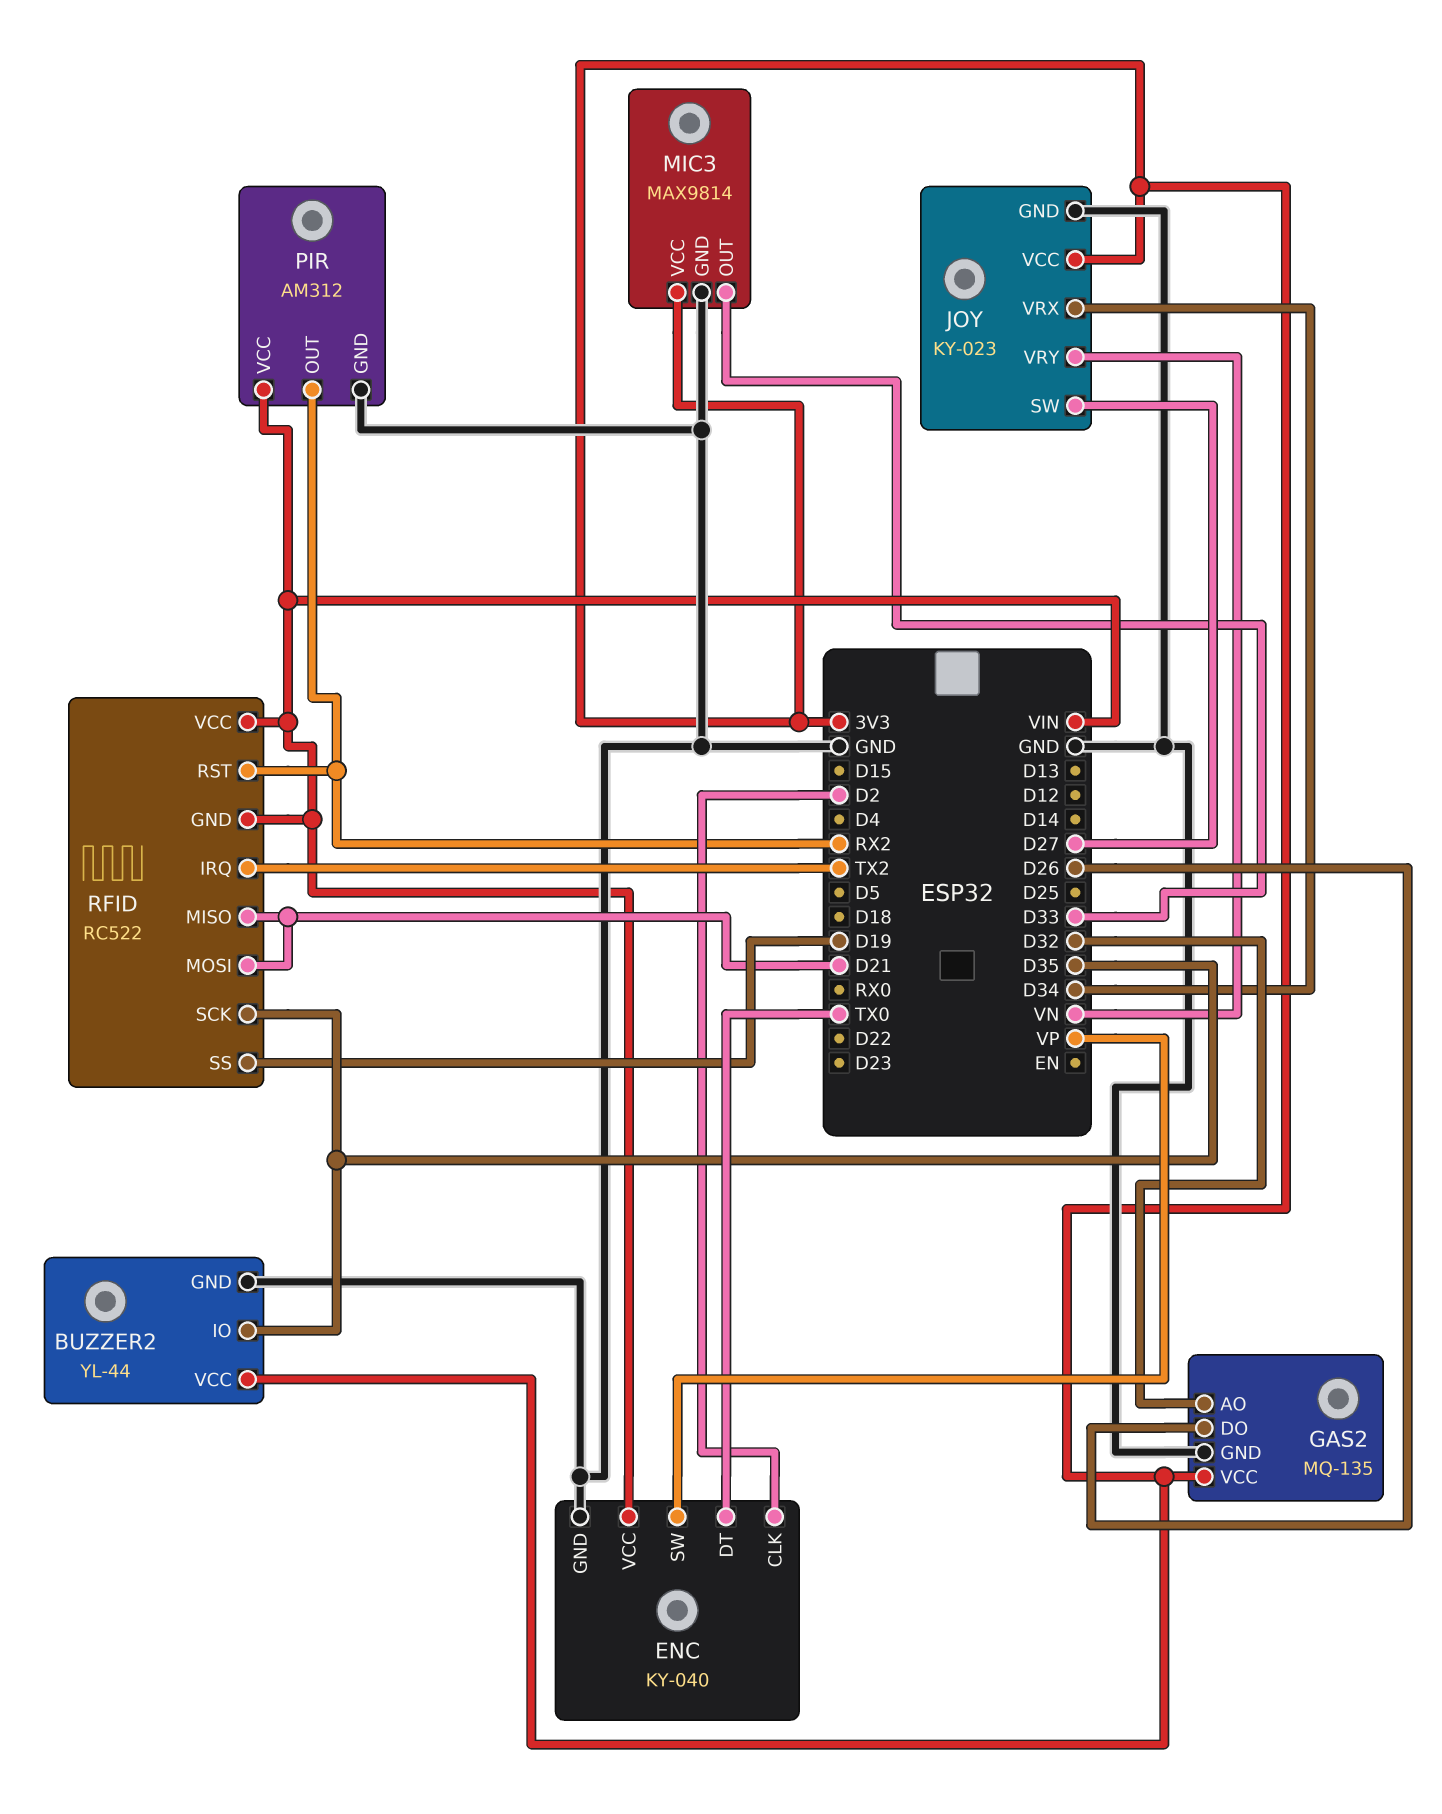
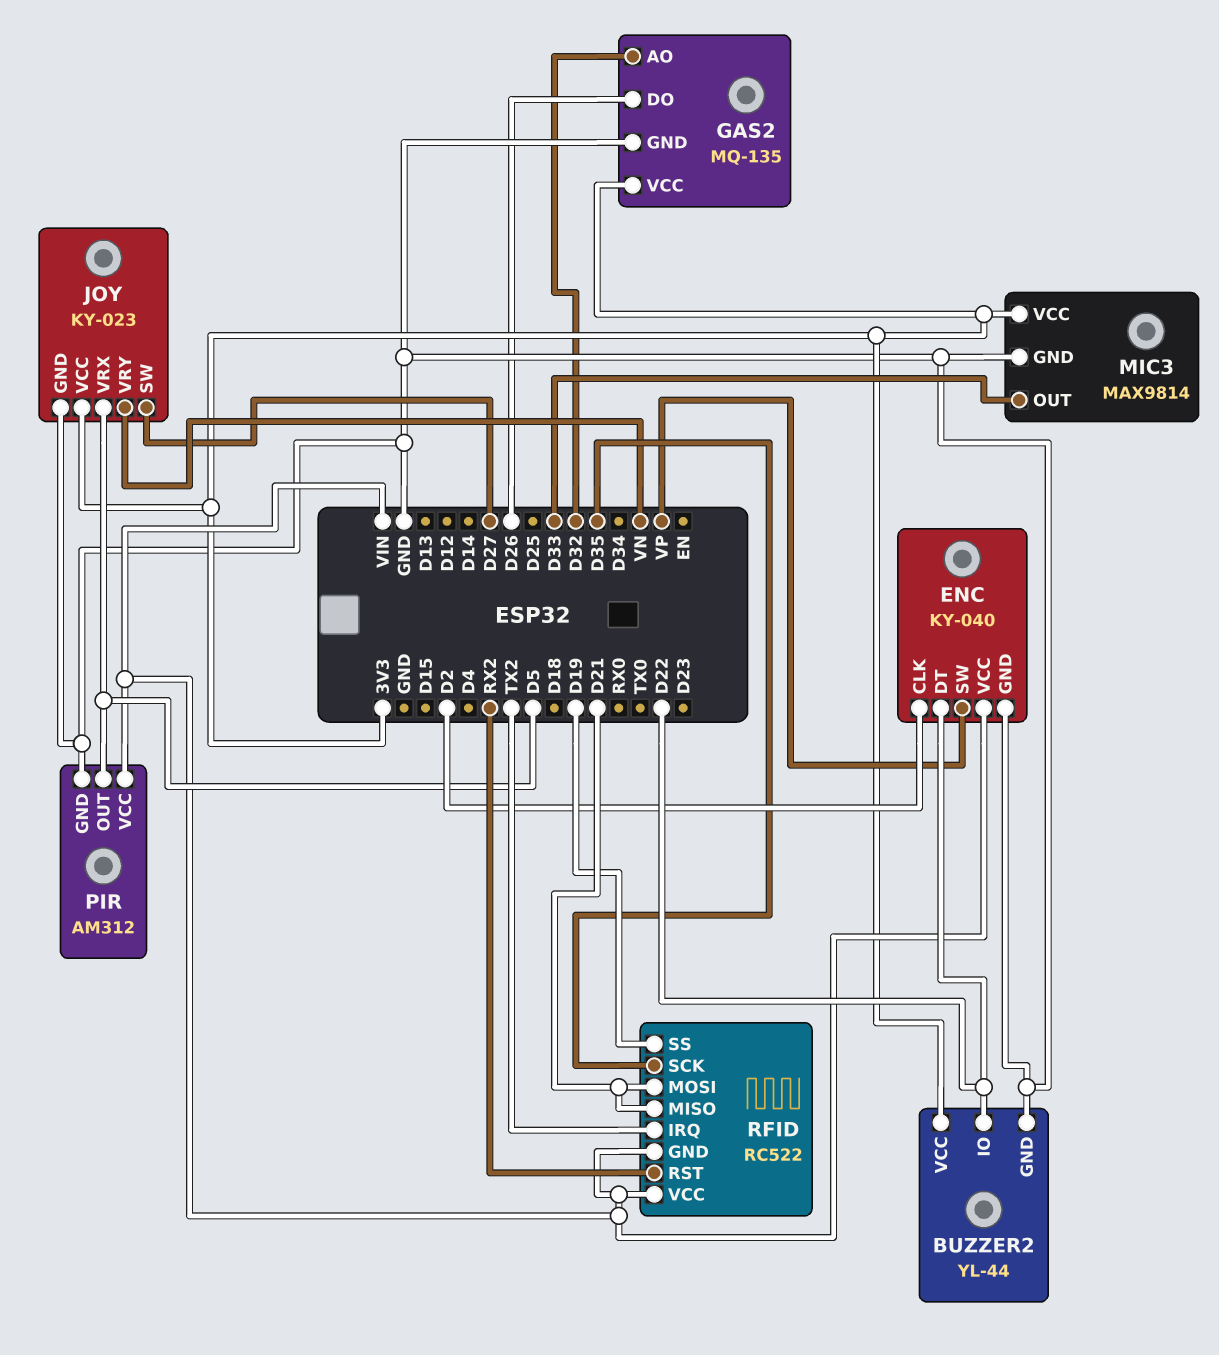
BUZZER2 pin IO: D35 -> D22
ENC pin DT: TX0 -> D22
JOY pin VRX: D34 -> D5
PIR pin OUT: RX2 -> D5

